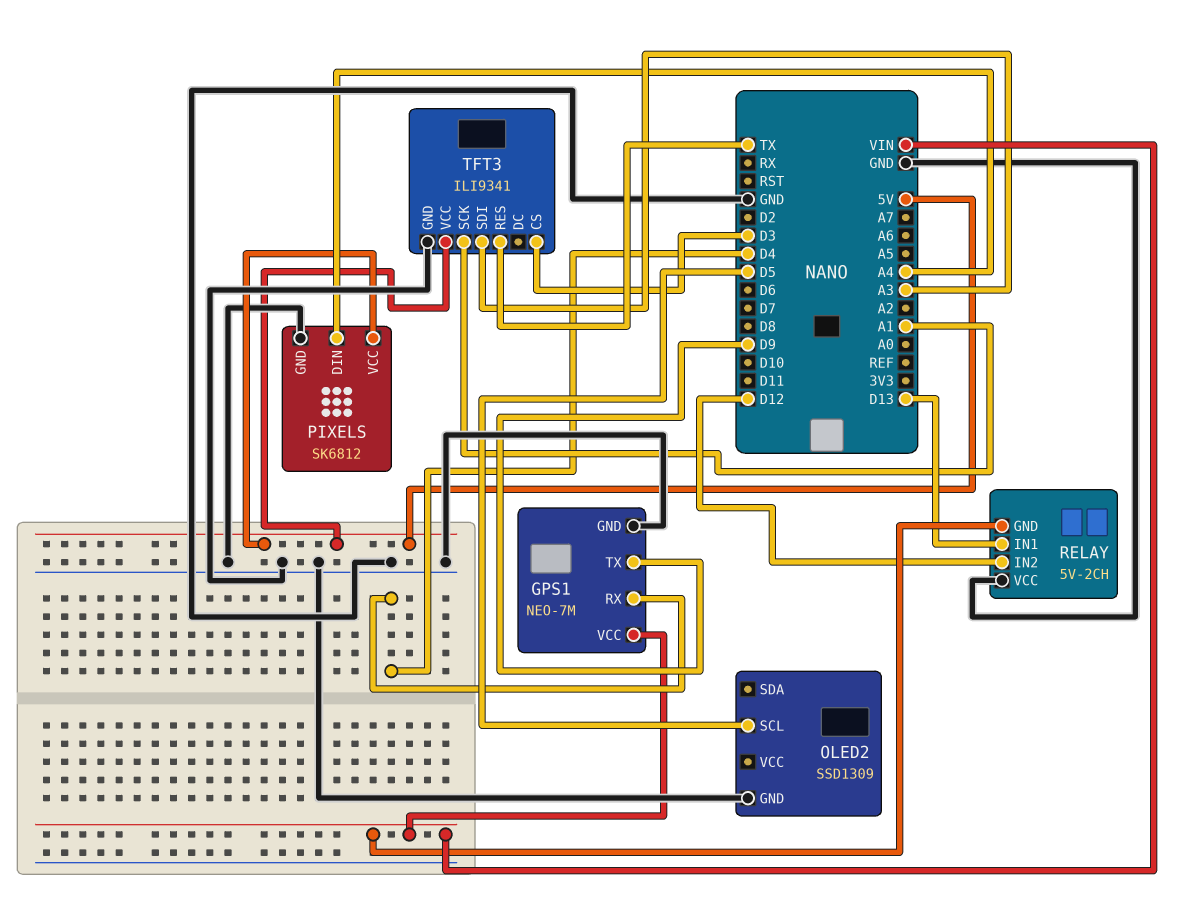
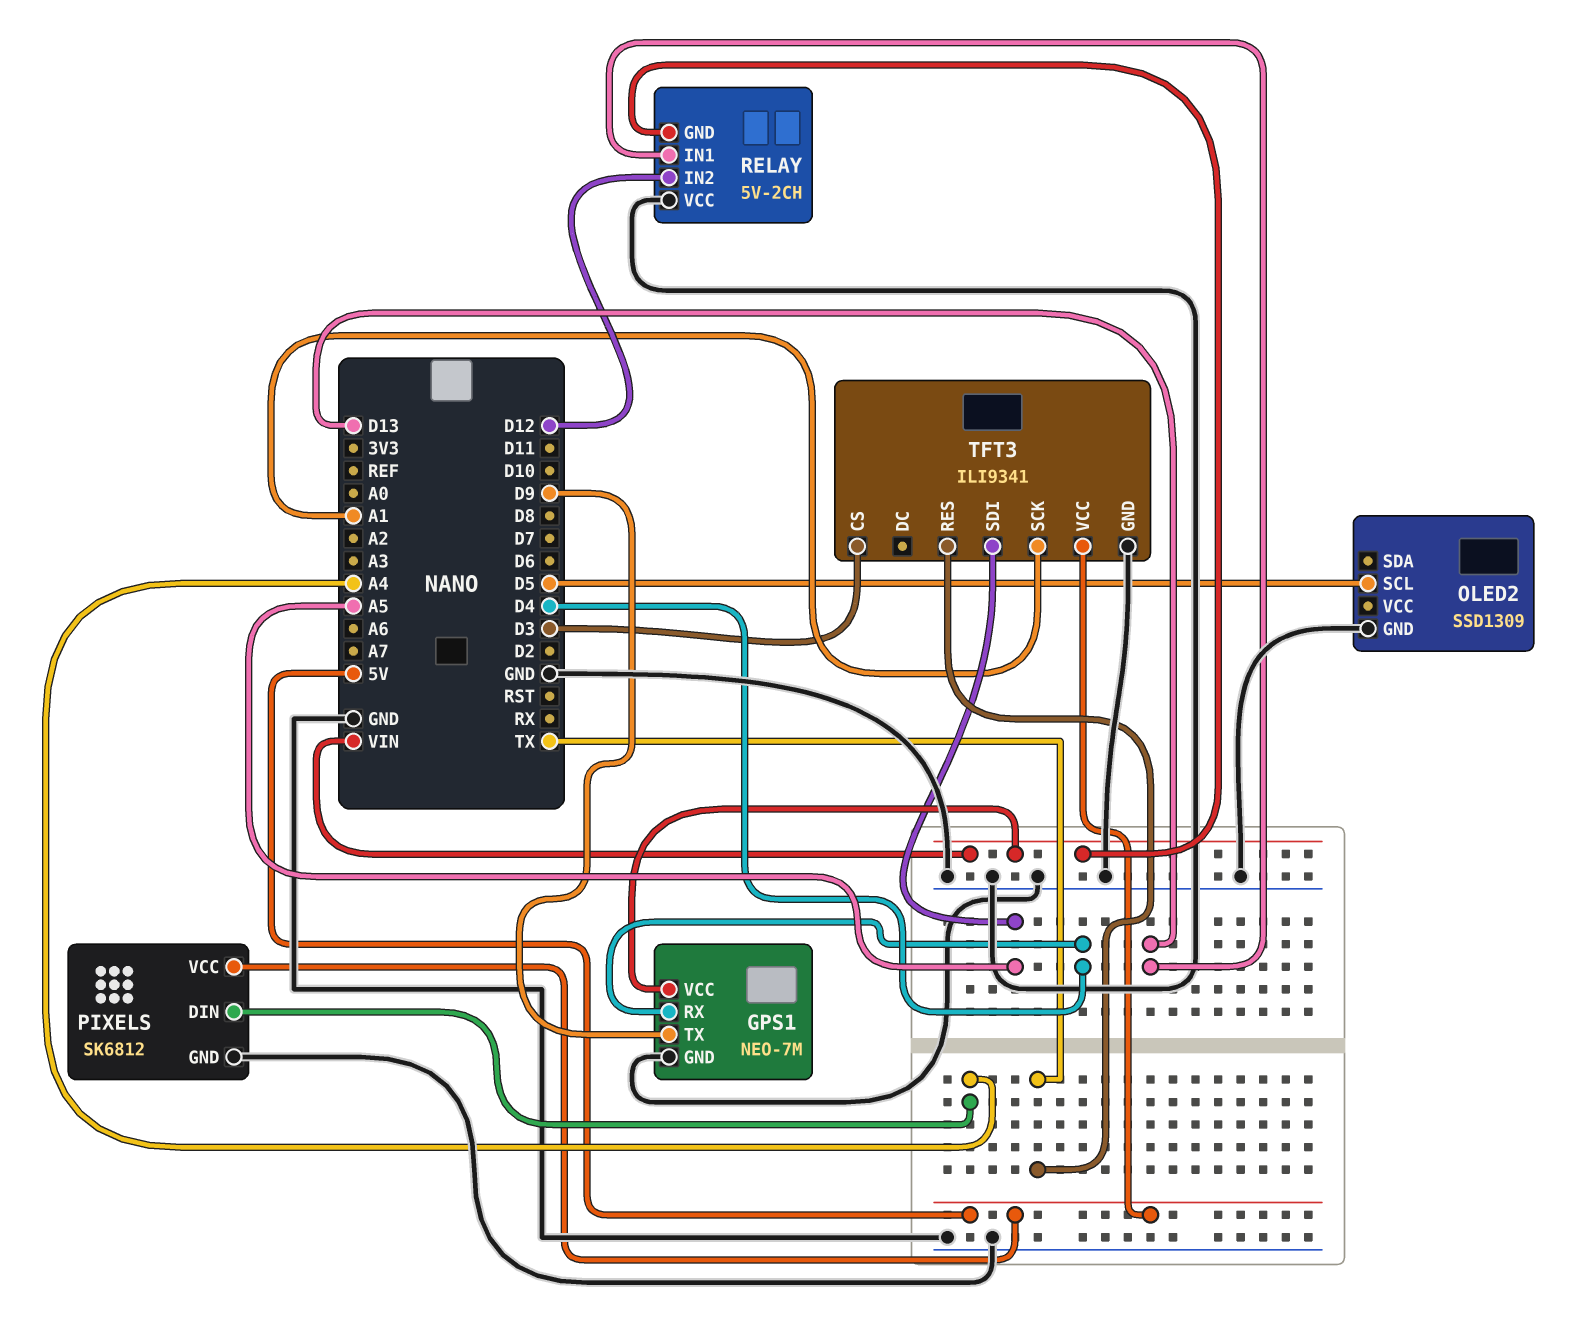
TFT3 pin SDI: A3 -> A5

